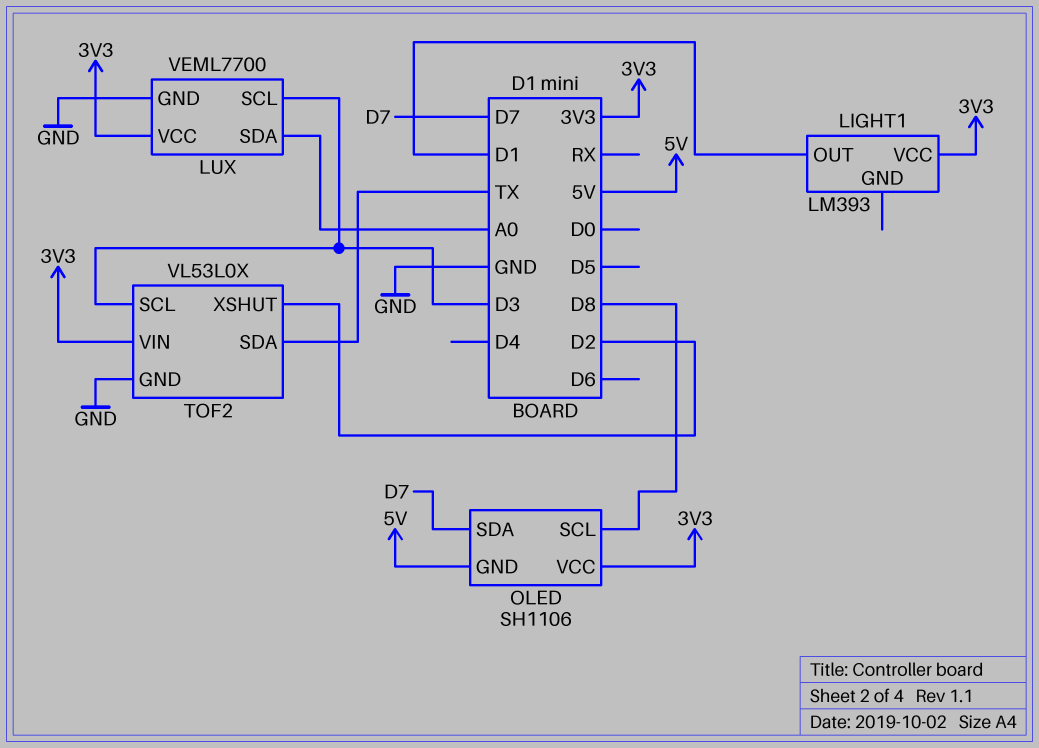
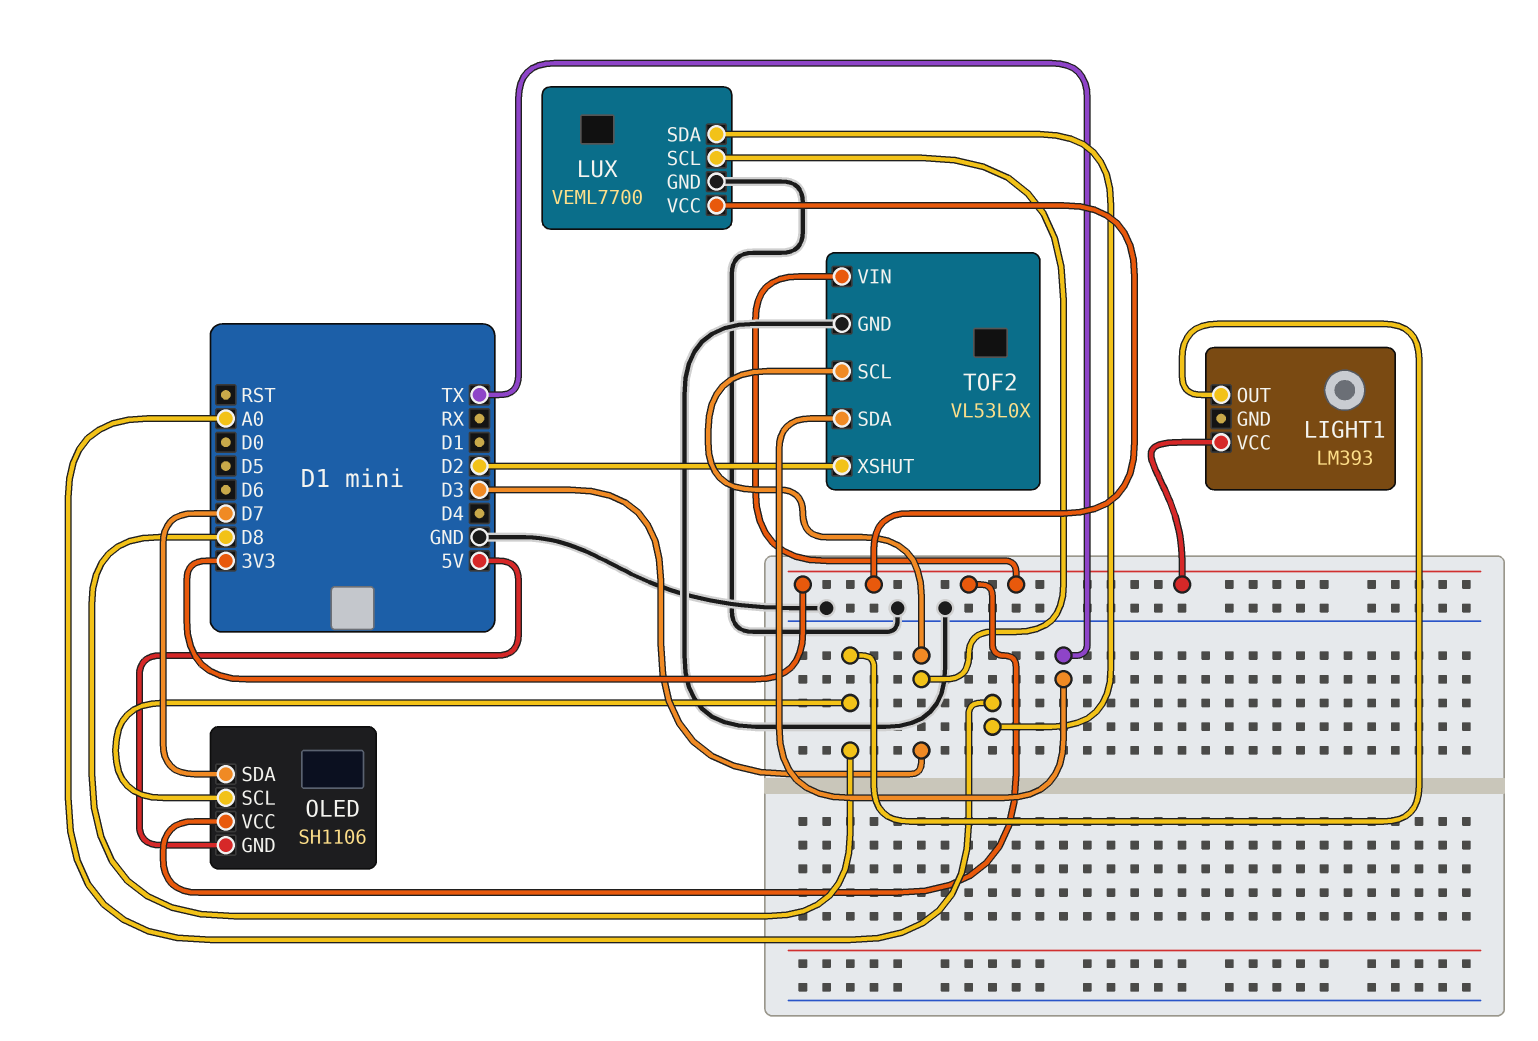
LIGHT1 pin OUT: D1 -> D8

